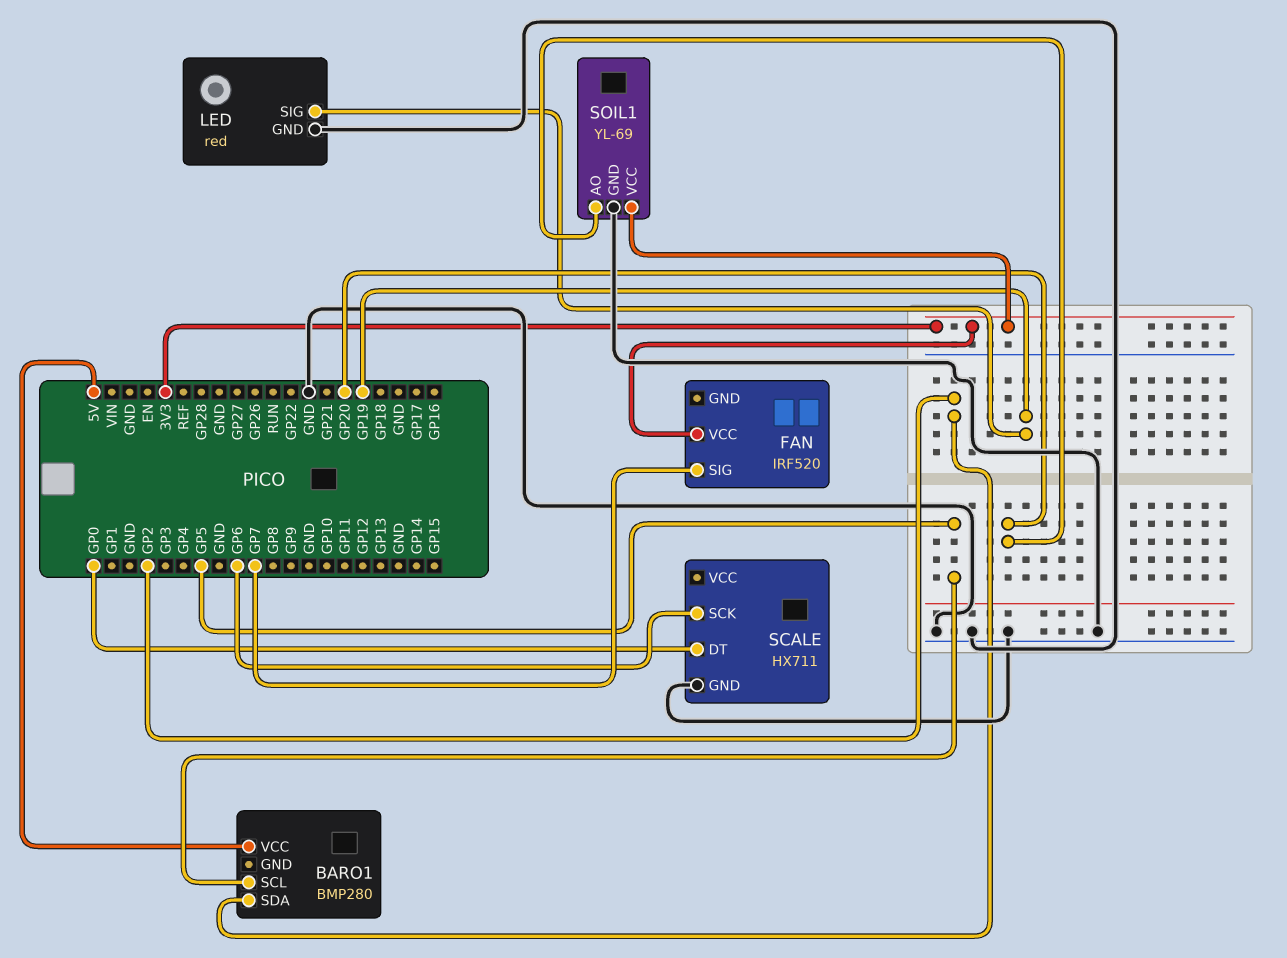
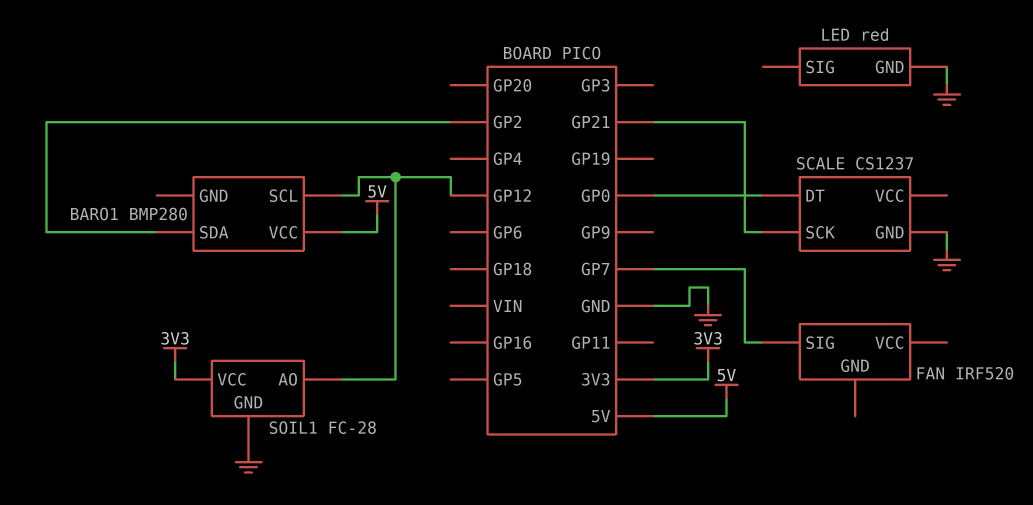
BARO1 pin SCL: GP5 -> GP12
FAN pin VCC: 3V3 -> none
LED pin SIG: GP19 -> none
SCALE: HX711 -> CS1237
SCALE pin SCK: GP6 -> GP21
SOIL1: YL-69 -> FC-28
SOIL1 pin AO: GP20 -> GP12

